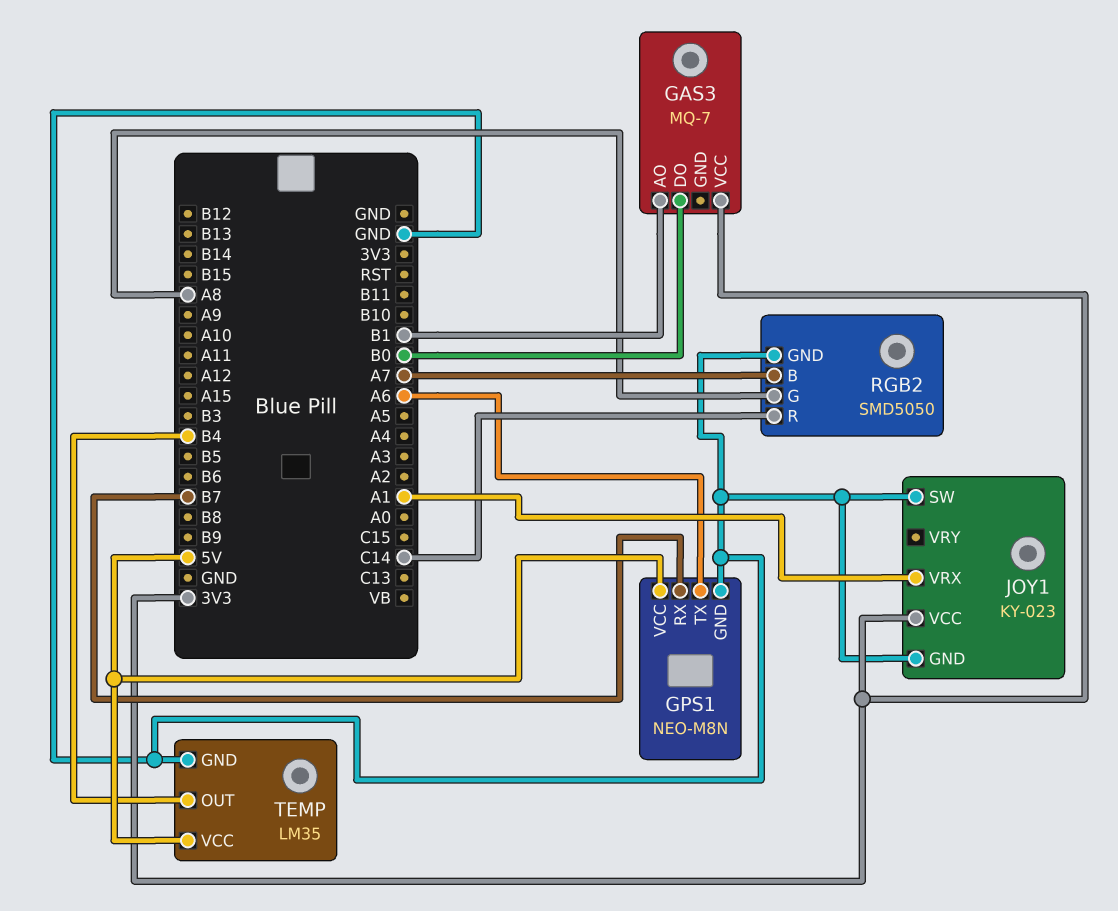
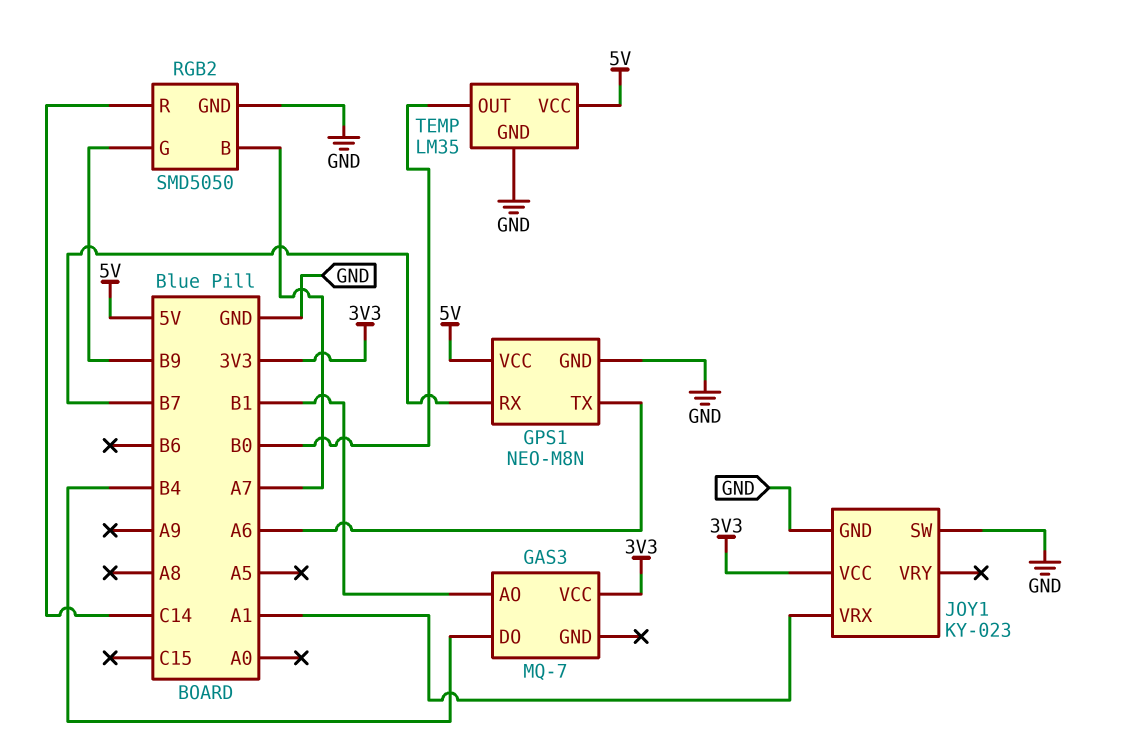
GAS3 pin DO: B0 -> B4
RGB2 pin G: A8 -> B9
TEMP pin OUT: B4 -> B0

